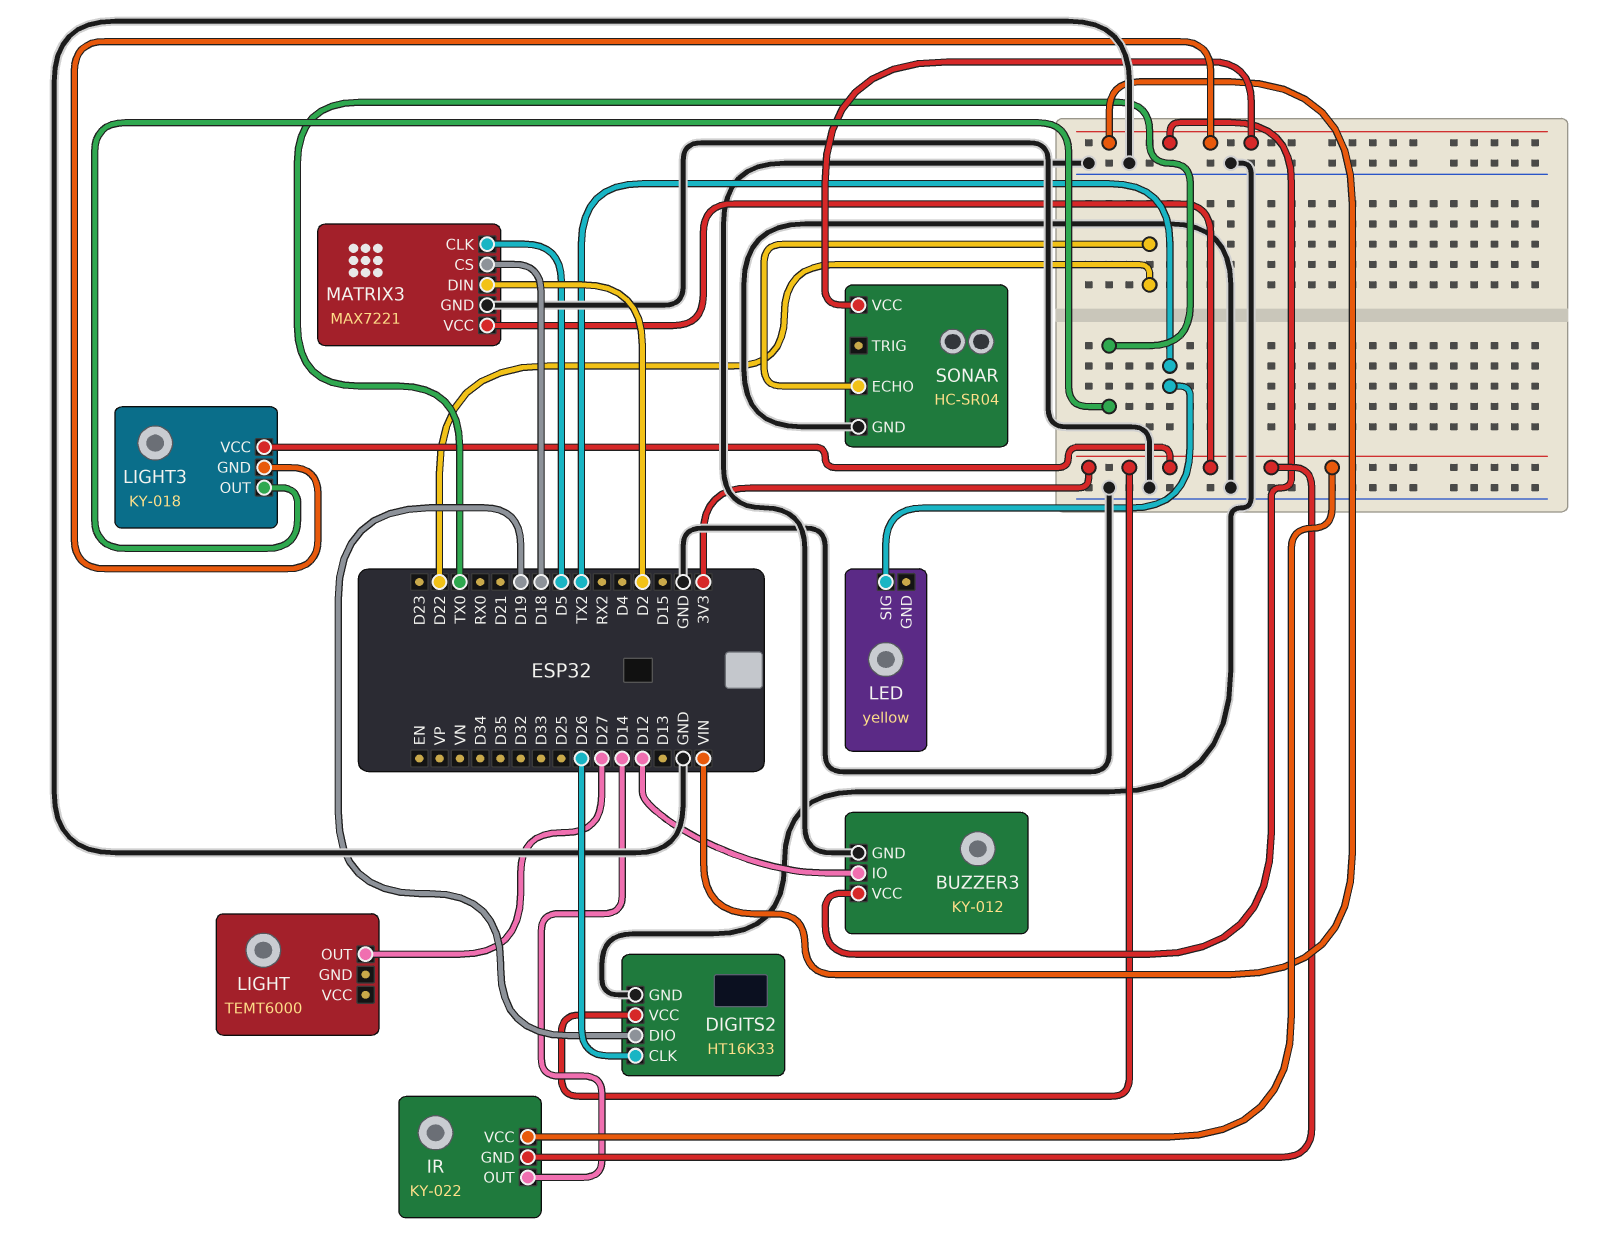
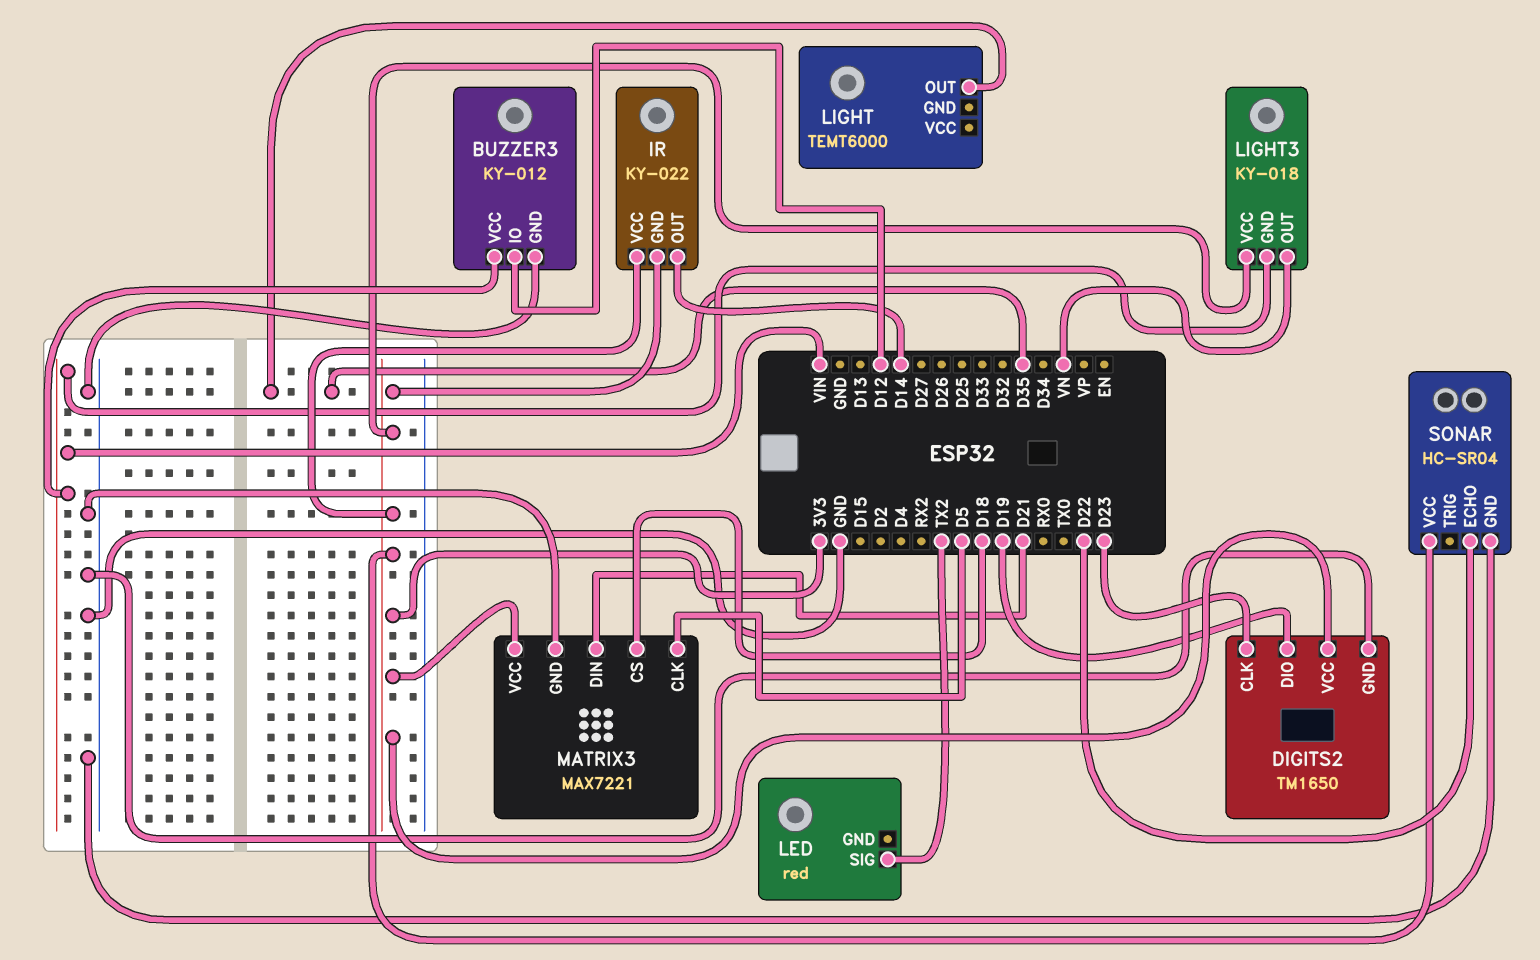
DIGITS2: HT16K33 -> TM1650
DIGITS2 pin CLK: D26 -> D23
LED: yellow -> red
LIGHT pin OUT: D27 -> D35
LIGHT3 pin OUT: TX0 -> VN
MATRIX3 pin DIN: D2 -> D21
SONAR pin VCC: VIN -> 3V3

